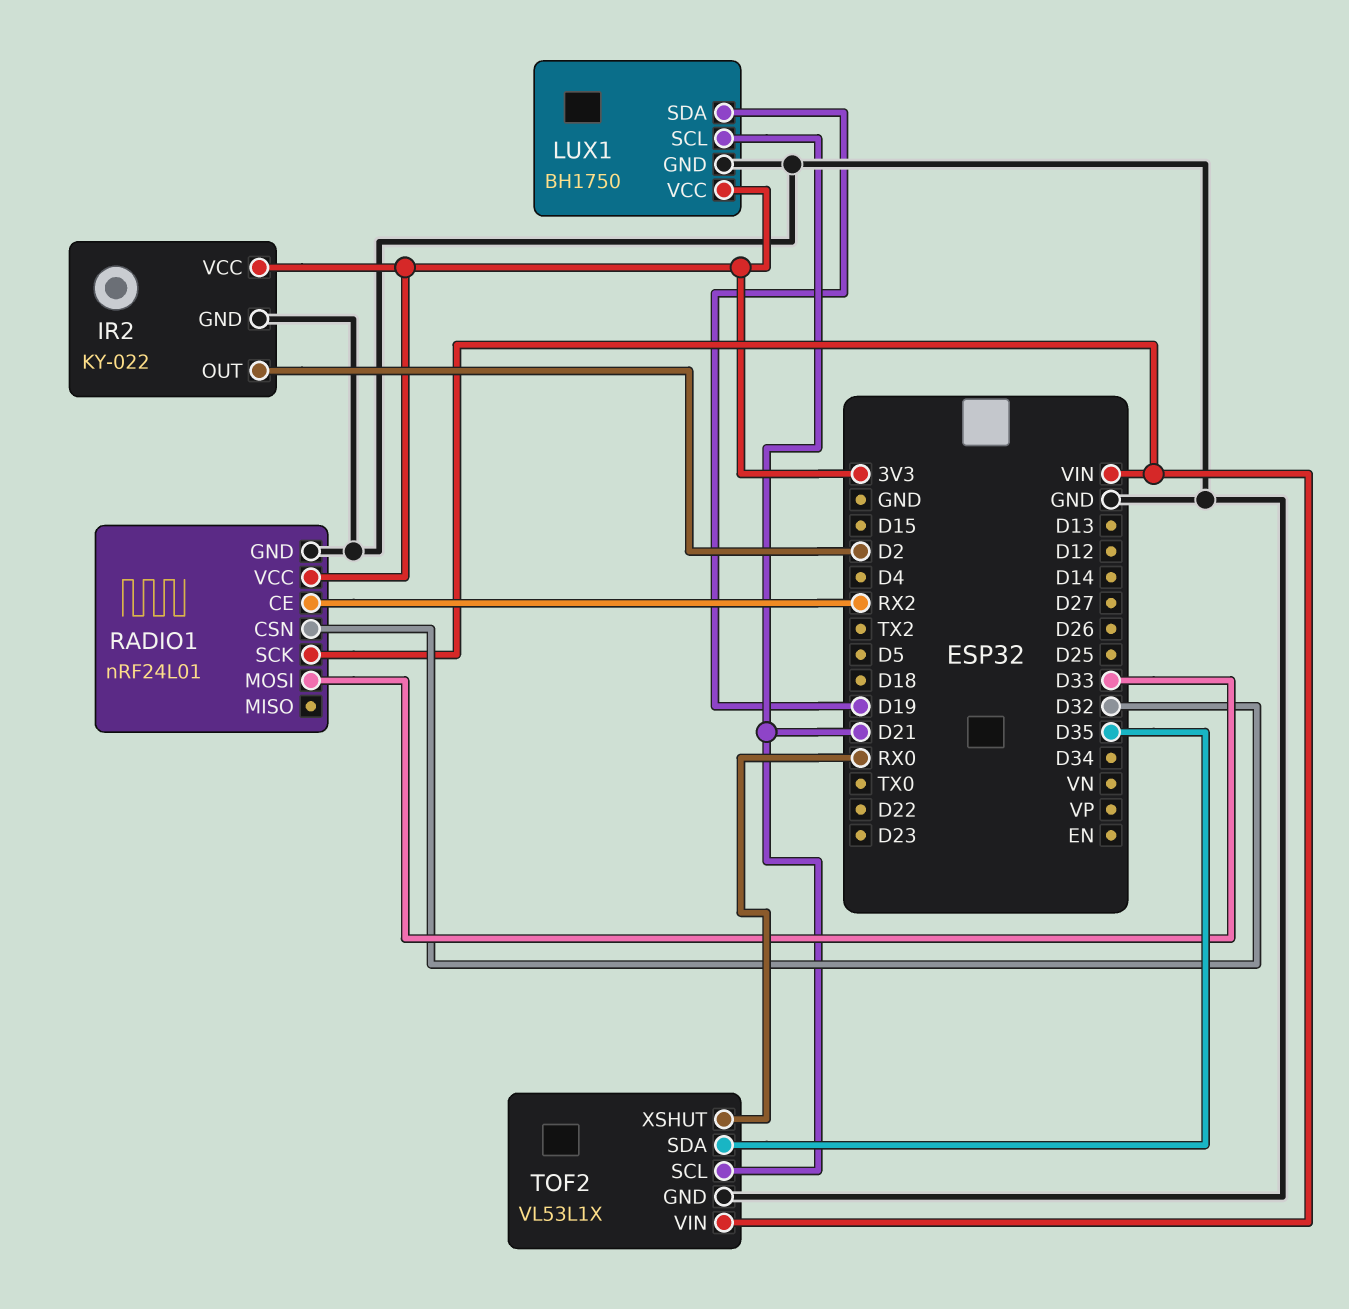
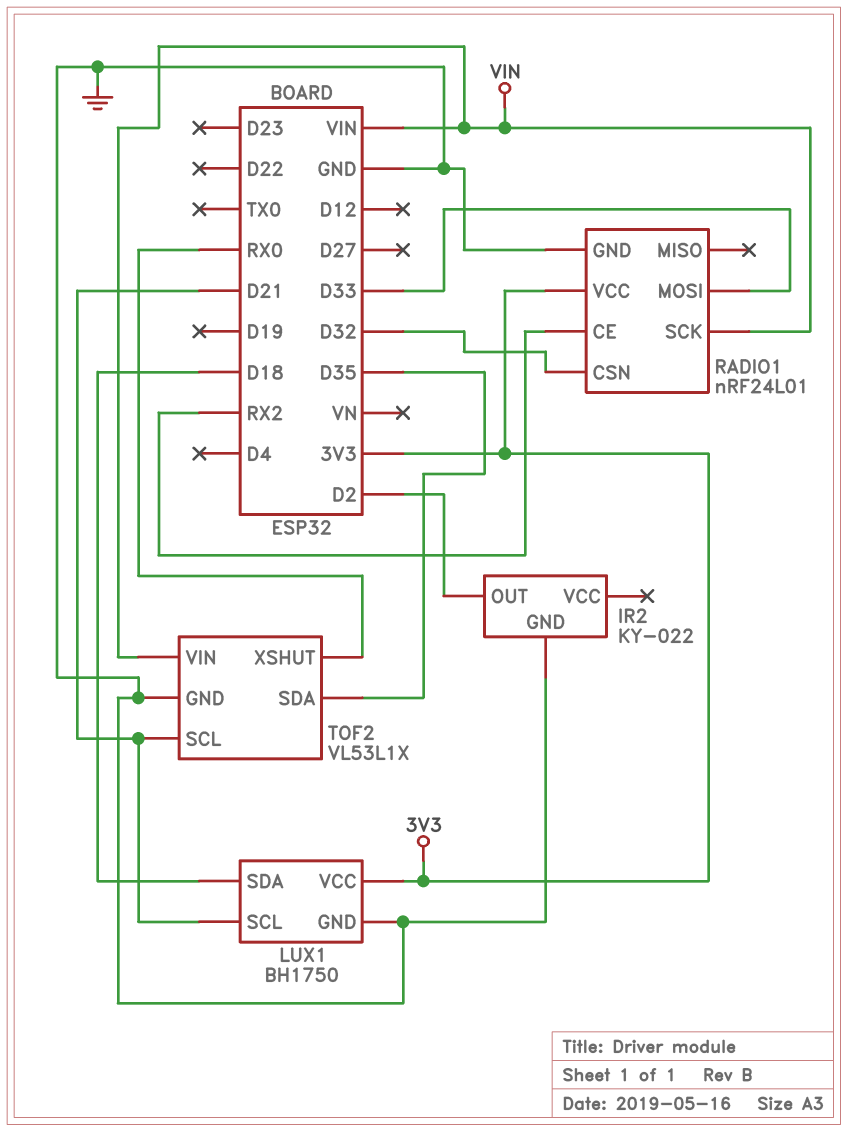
IR2 pin VCC: 3V3 -> none
LUX1 pin SDA: D19 -> D18

